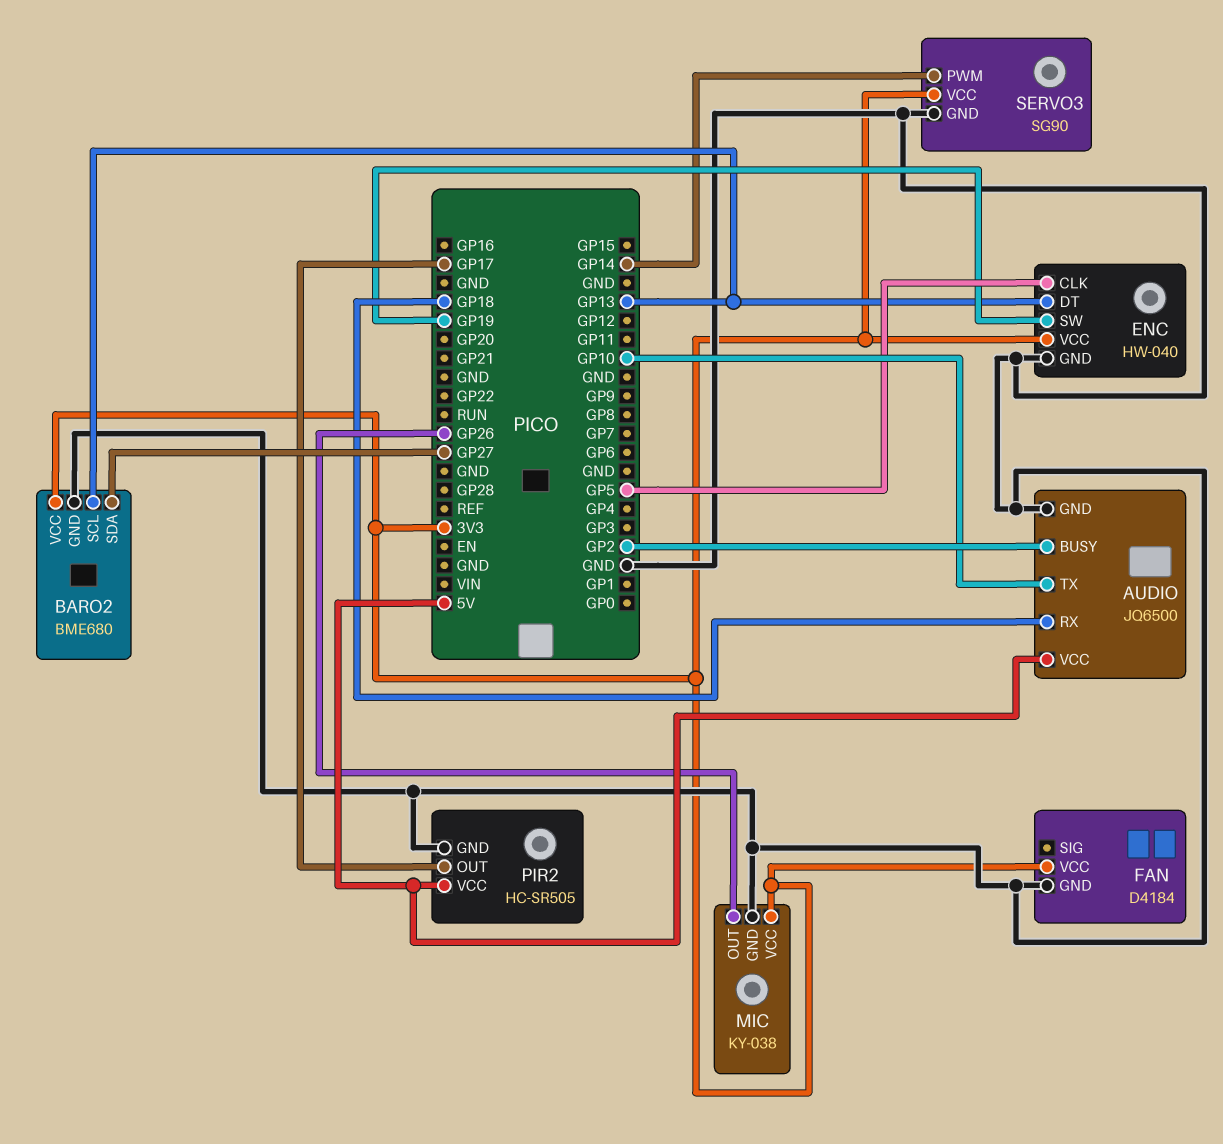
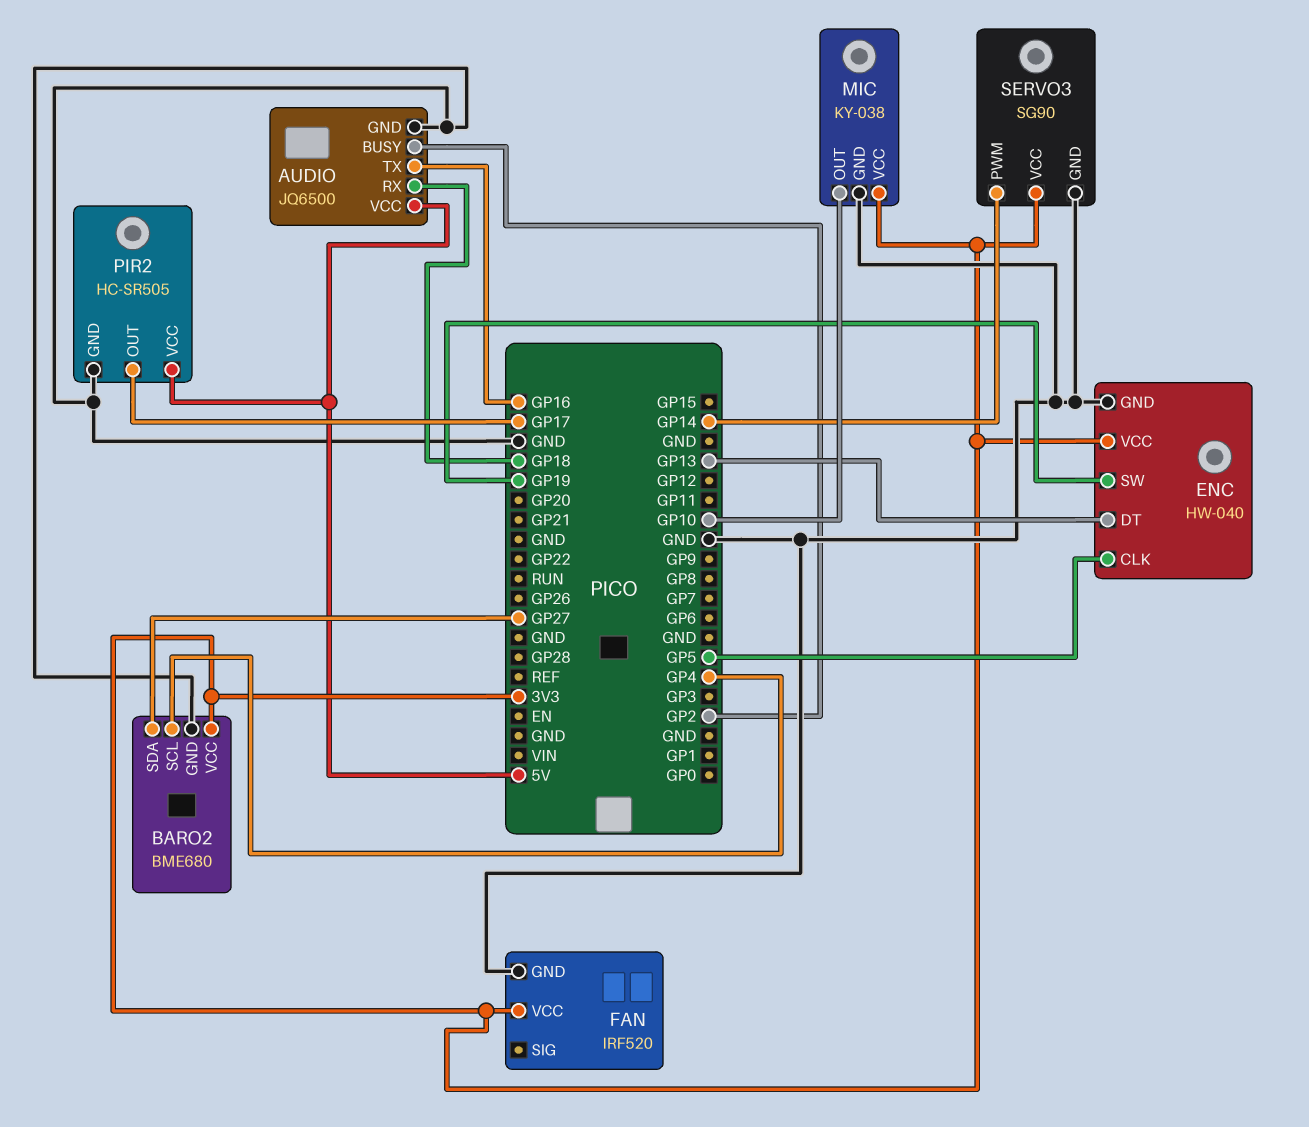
AUDIO pin TX: GP10 -> GP16
BARO2 pin SCL: GP13 -> GP4
FAN: D4184 -> IRF520
MIC pin OUT: GP26 -> GP10

